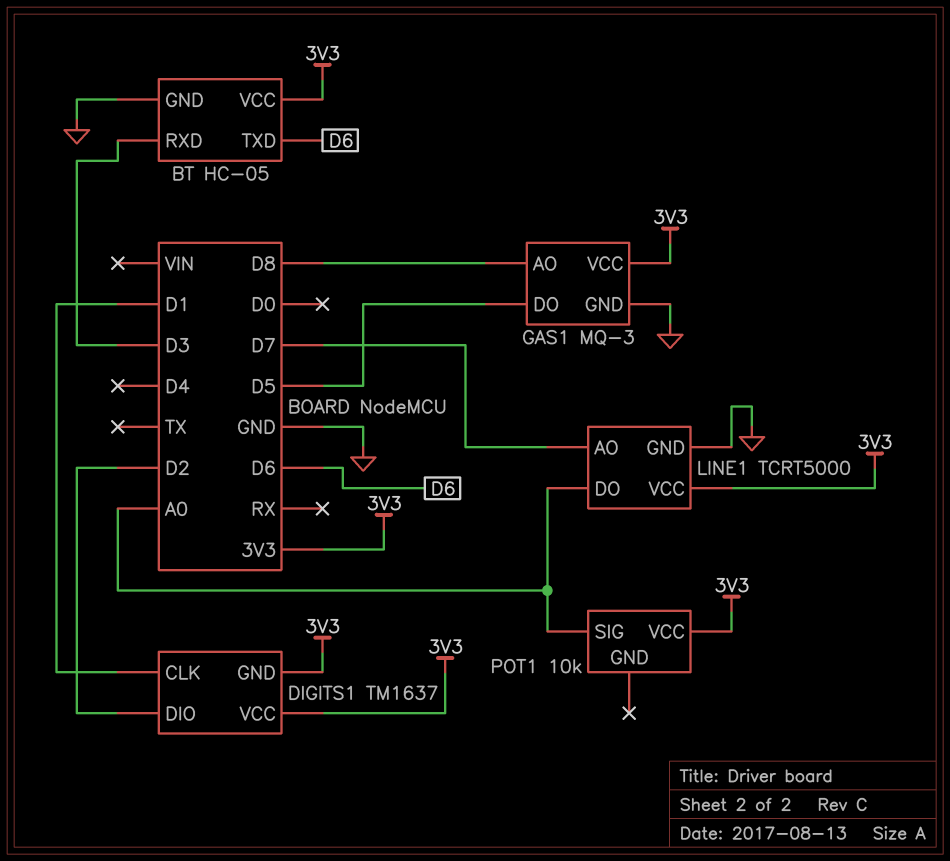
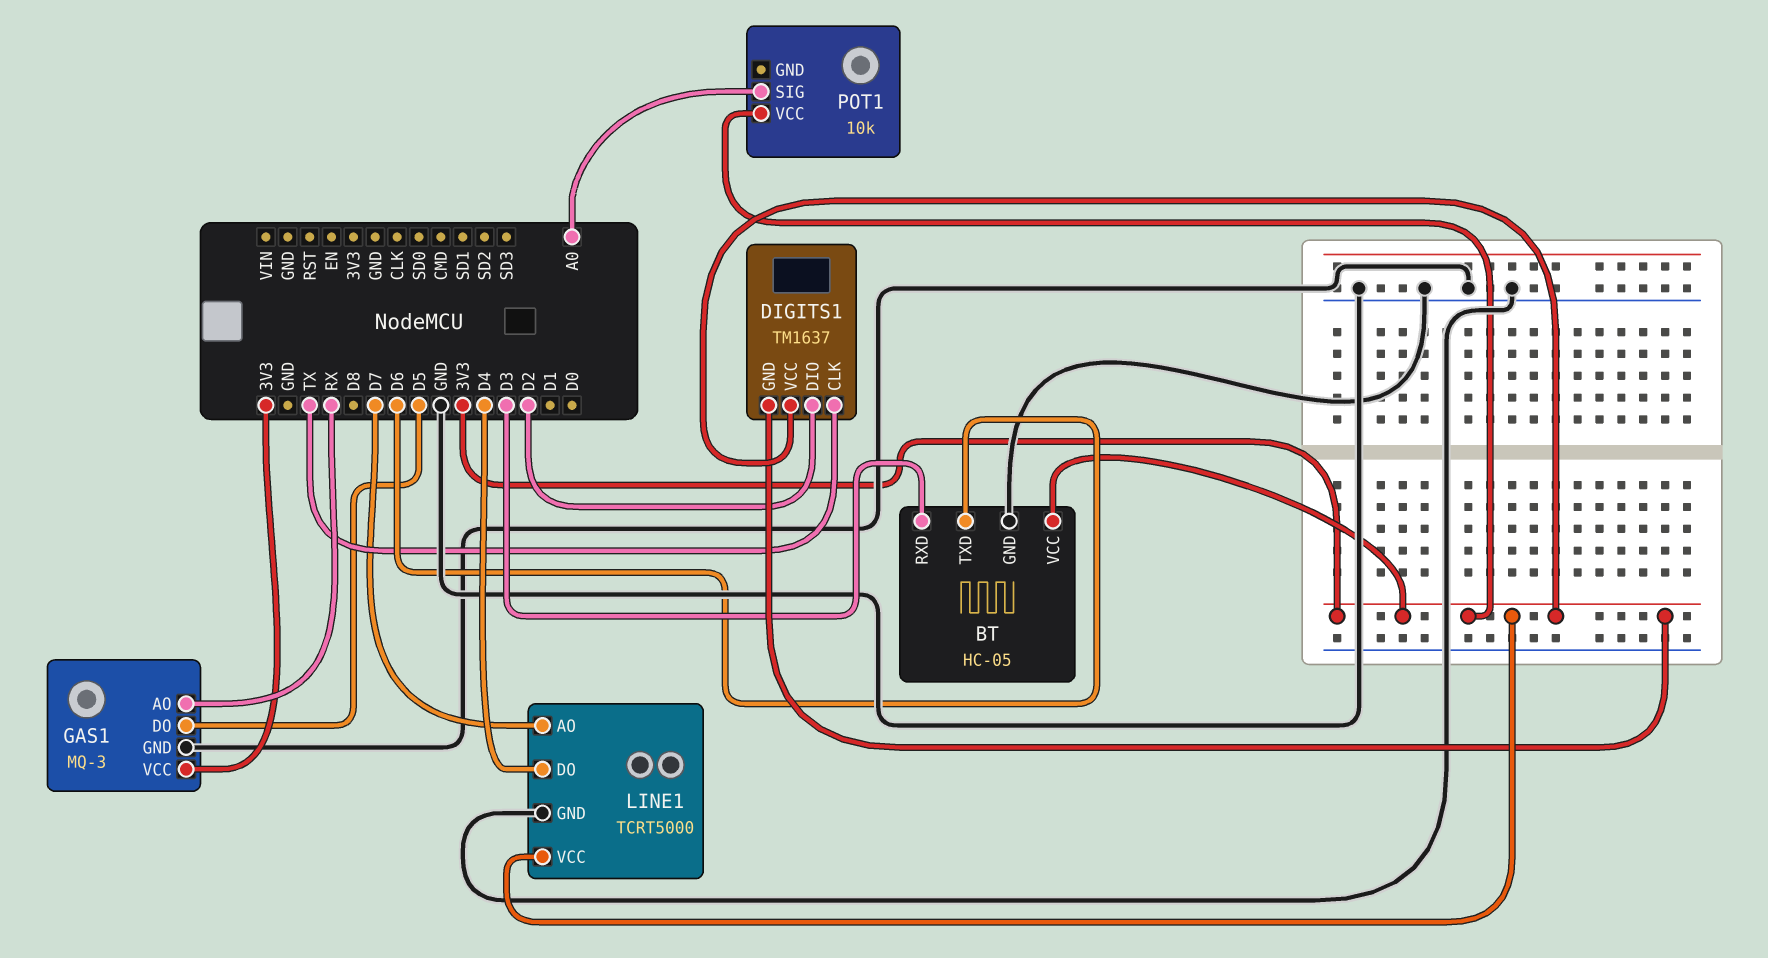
DIGITS1 pin CLK: D1 -> TX
GAS1 pin AO: D8 -> RX
LINE1 pin DO: A0 -> D4

